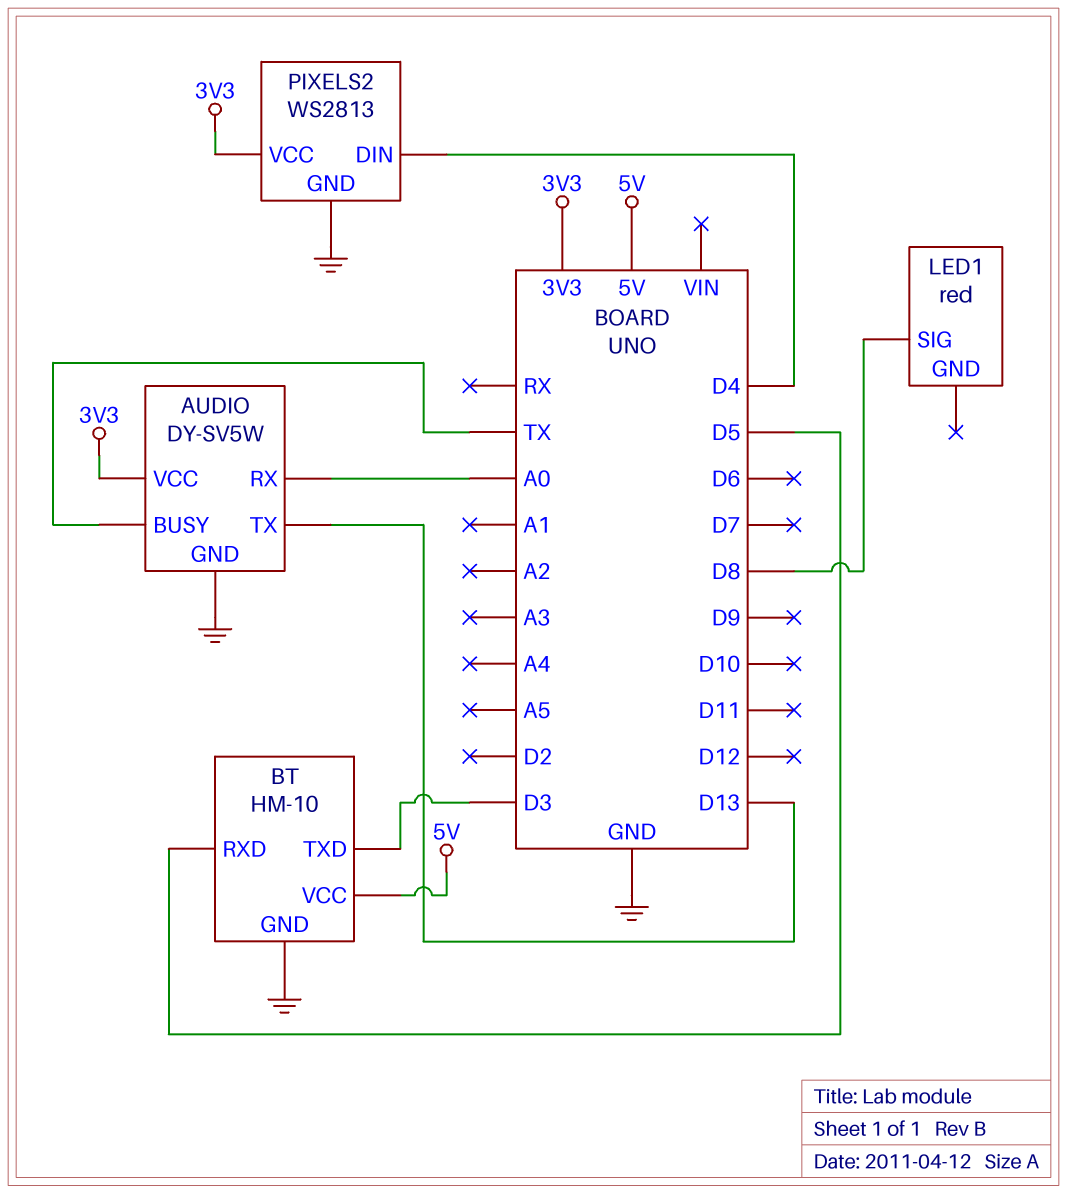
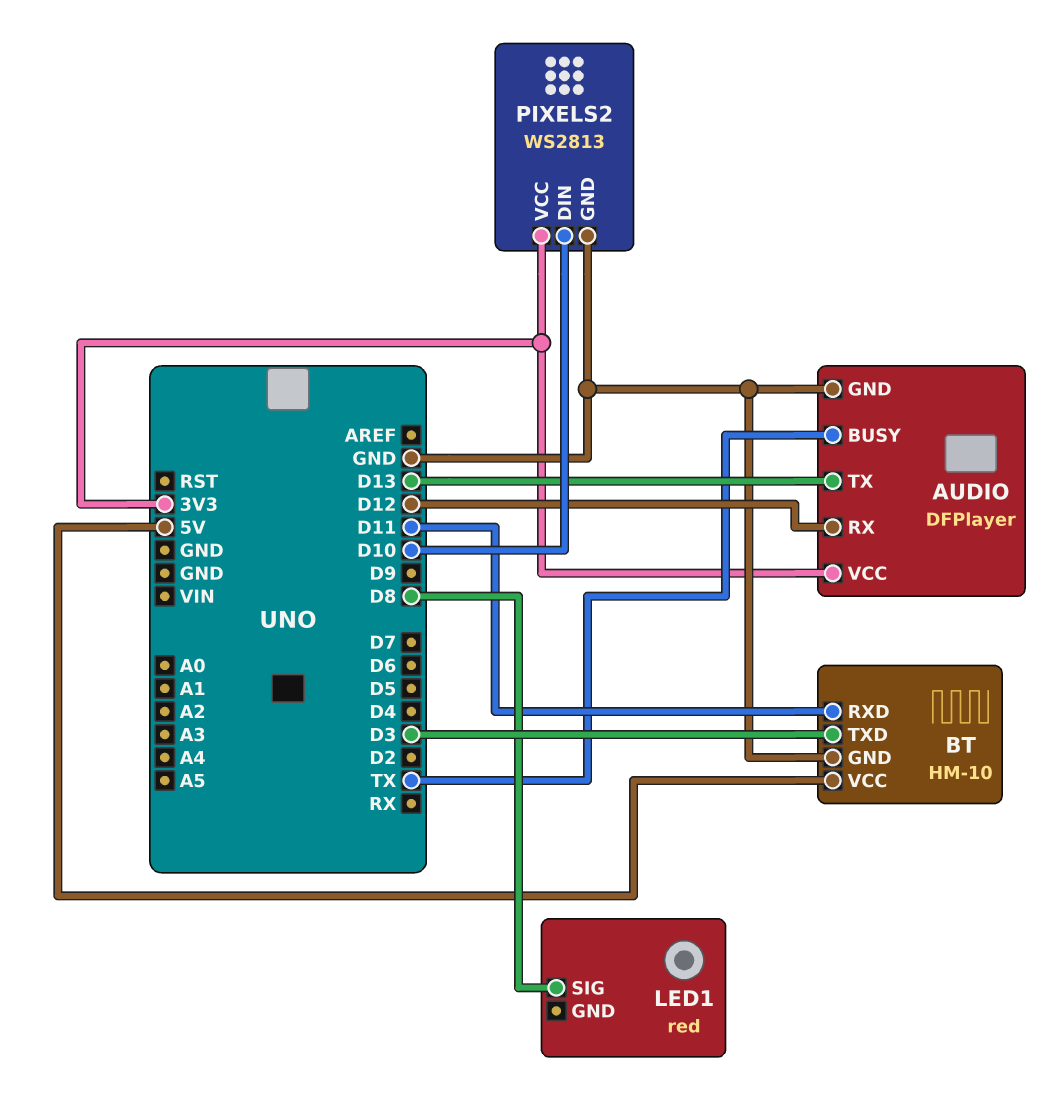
AUDIO: DY-SV5W -> DFPlayer
AUDIO pin RX: A0 -> D12
BT pin RXD: D5 -> D11
PIXELS2 pin DIN: D4 -> D10

